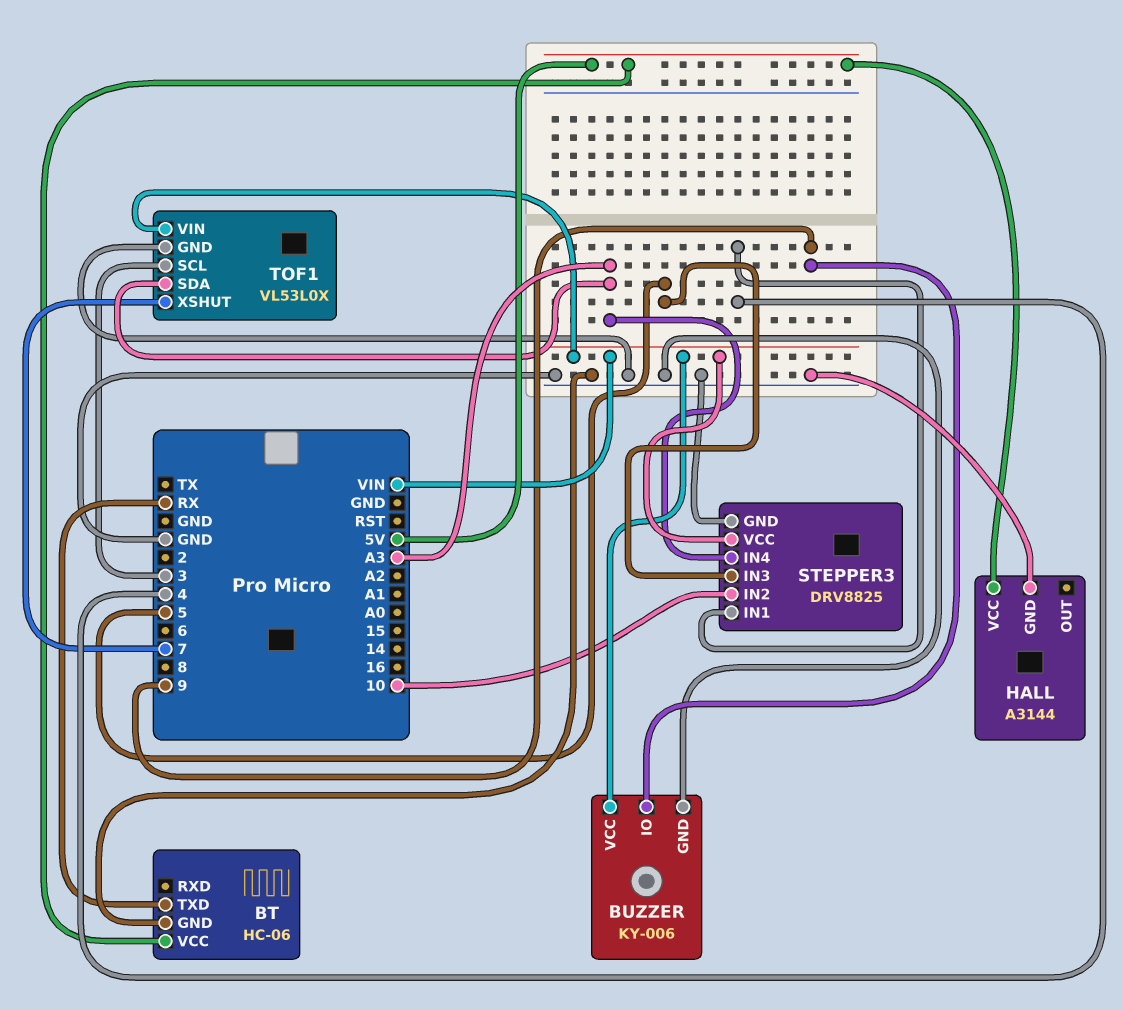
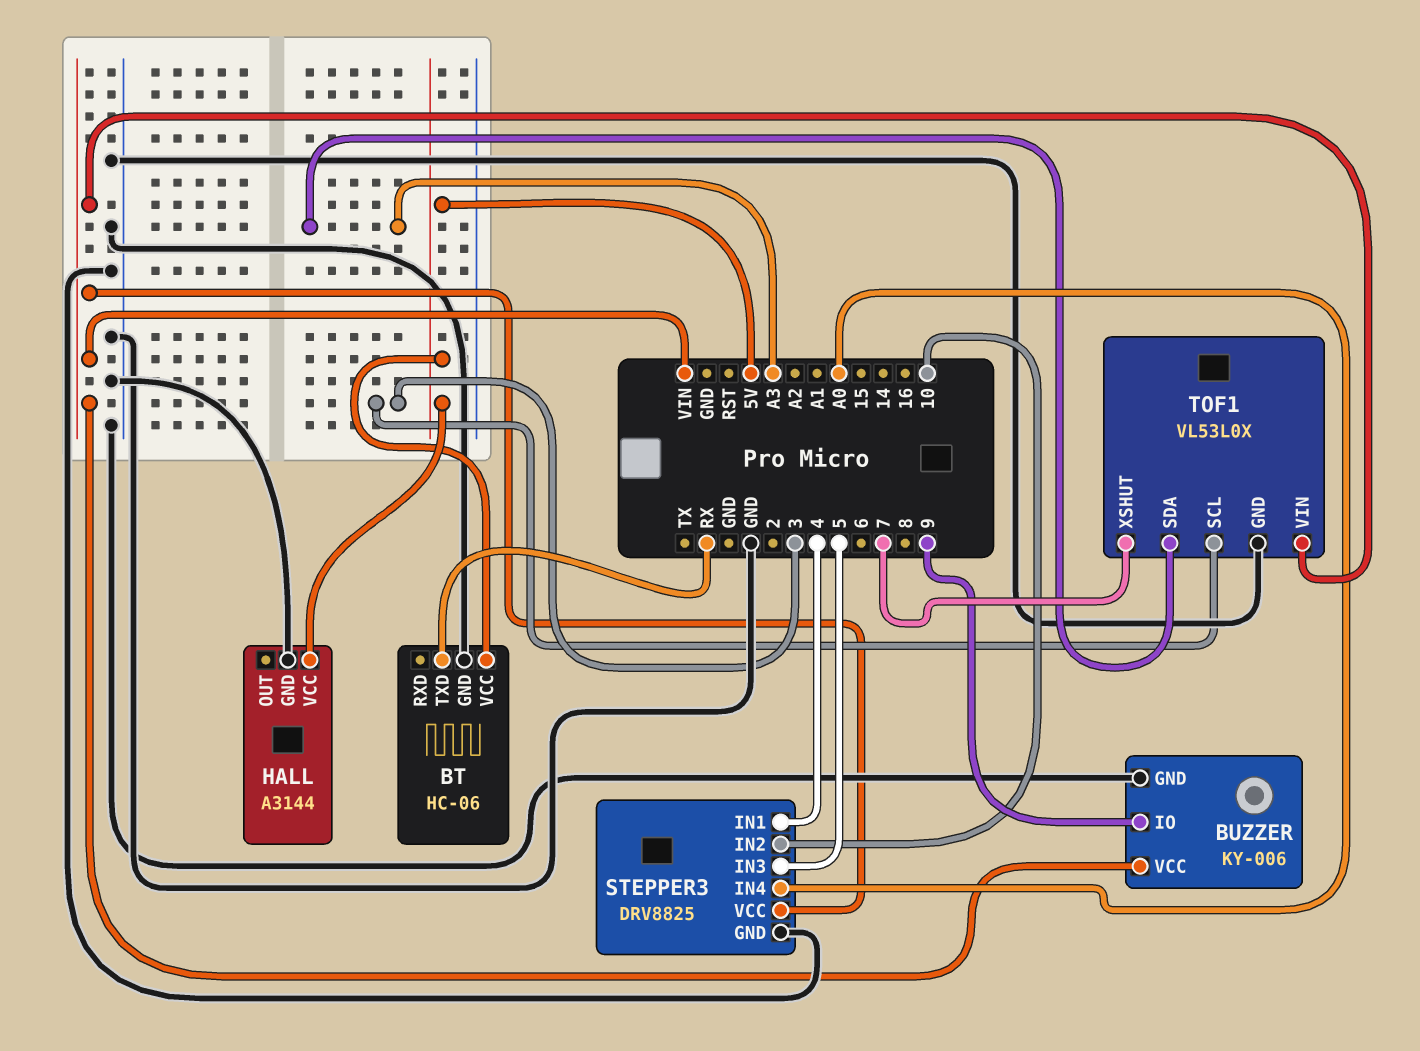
STEPPER3 pin IN4: A3 -> A0

